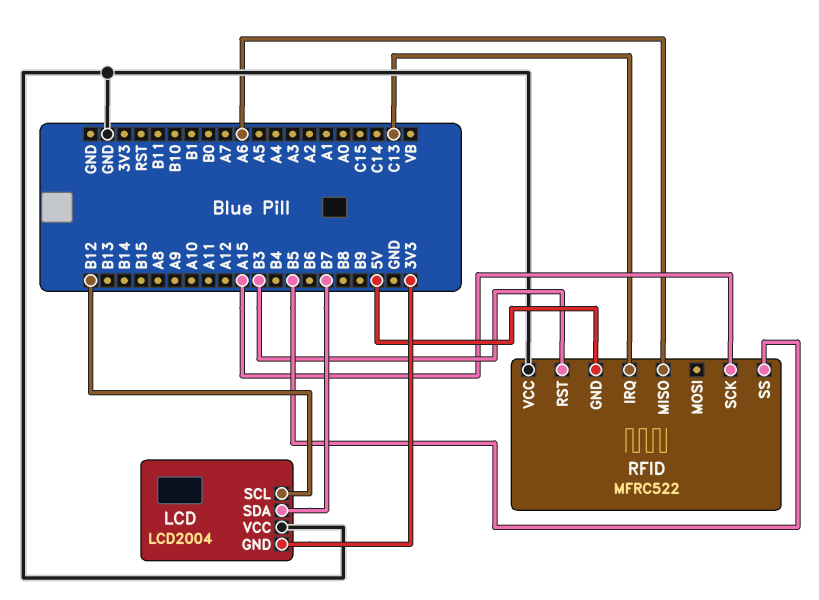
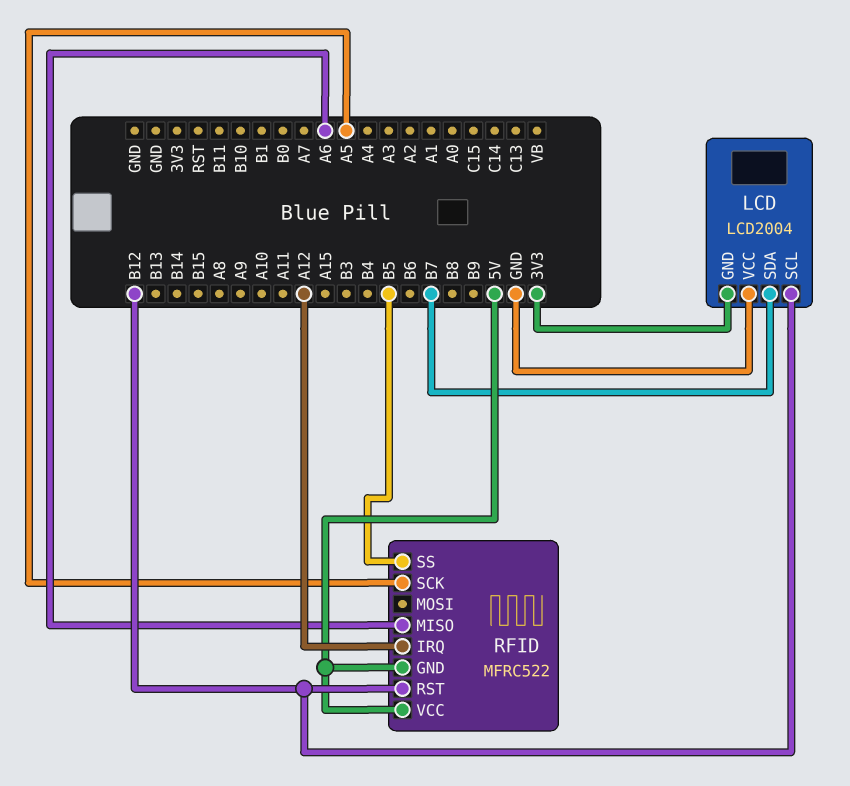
RFID pin IRQ: C13 -> A12
RFID pin RST: B3 -> B12
RFID pin SCK: A15 -> A5
RFID pin VCC: GND -> 5V

